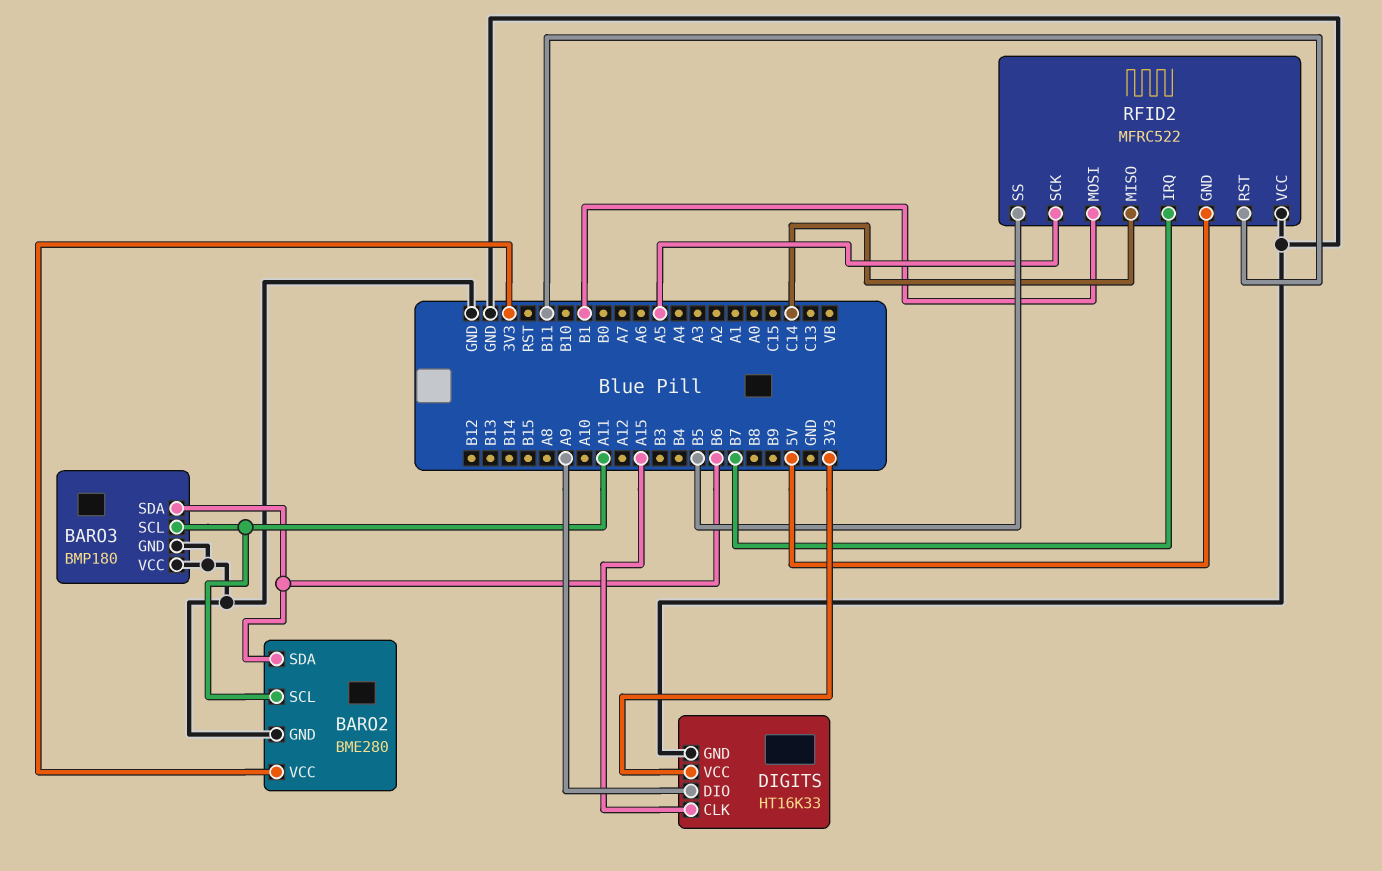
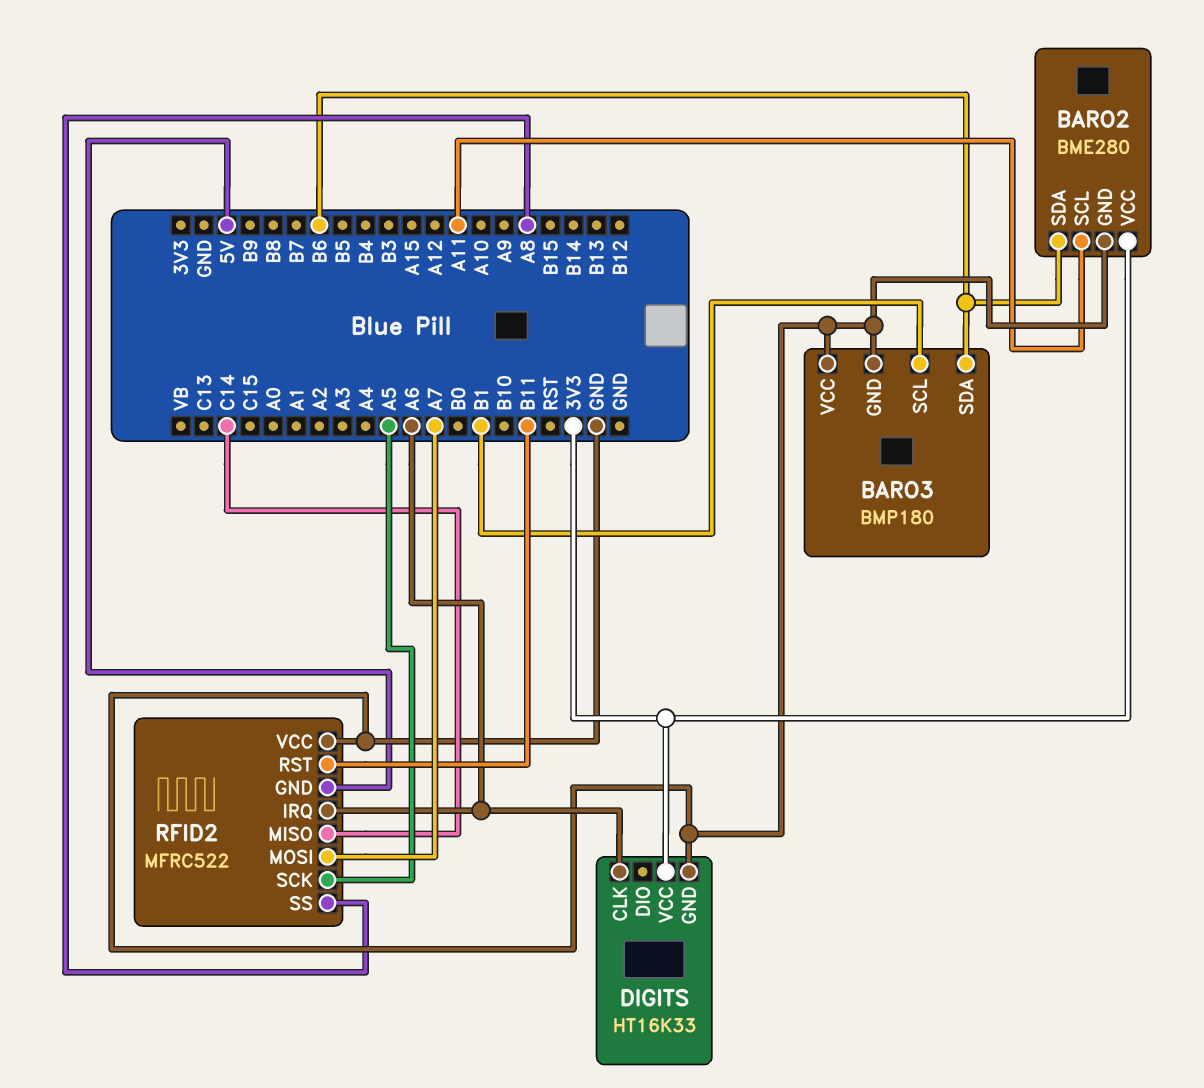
BARO3 pin SCL: A11 -> B1
DIGITS pin CLK: A15 -> A6
DIGITS pin DIO: A9 -> none
RFID2 pin IRQ: B7 -> A6
RFID2 pin MOSI: B1 -> A7
RFID2 pin SS: B5 -> A8

